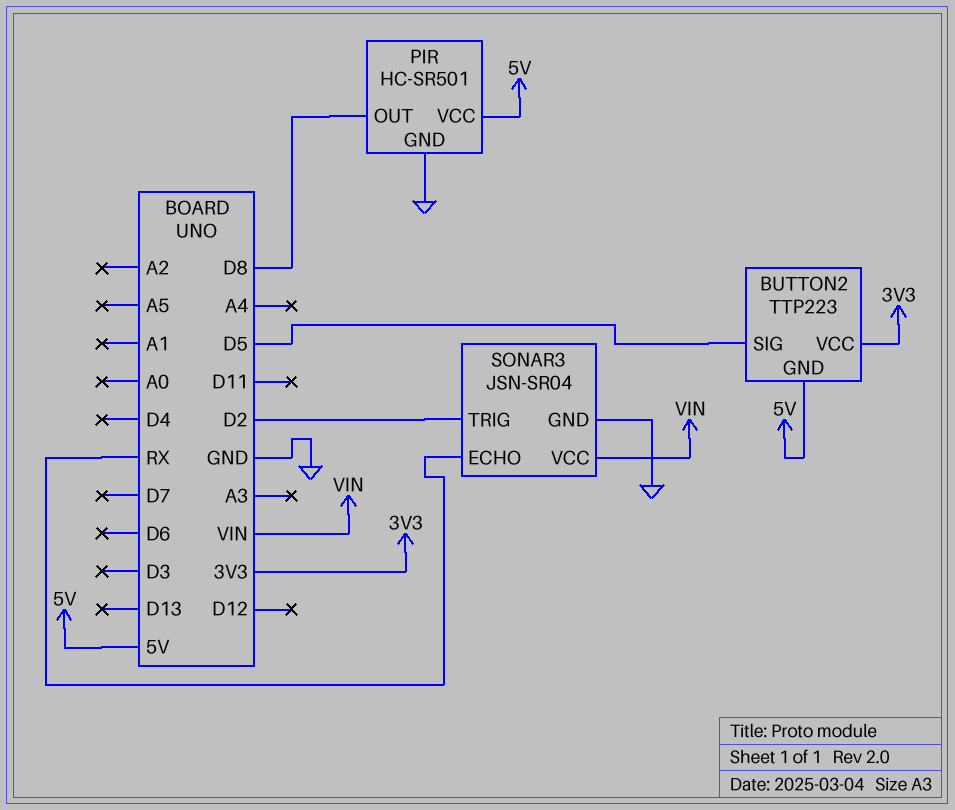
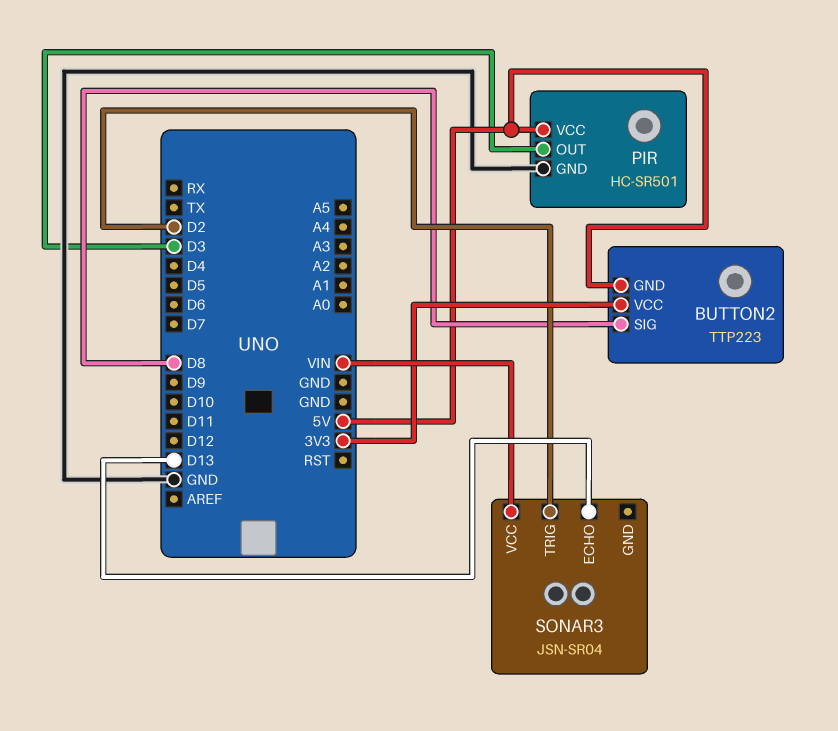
BUTTON2 pin SIG: D5 -> D8
PIR pin OUT: D8 -> D3
SONAR3 pin ECHO: RX -> D13
SONAR3 pin GND: GND -> none

